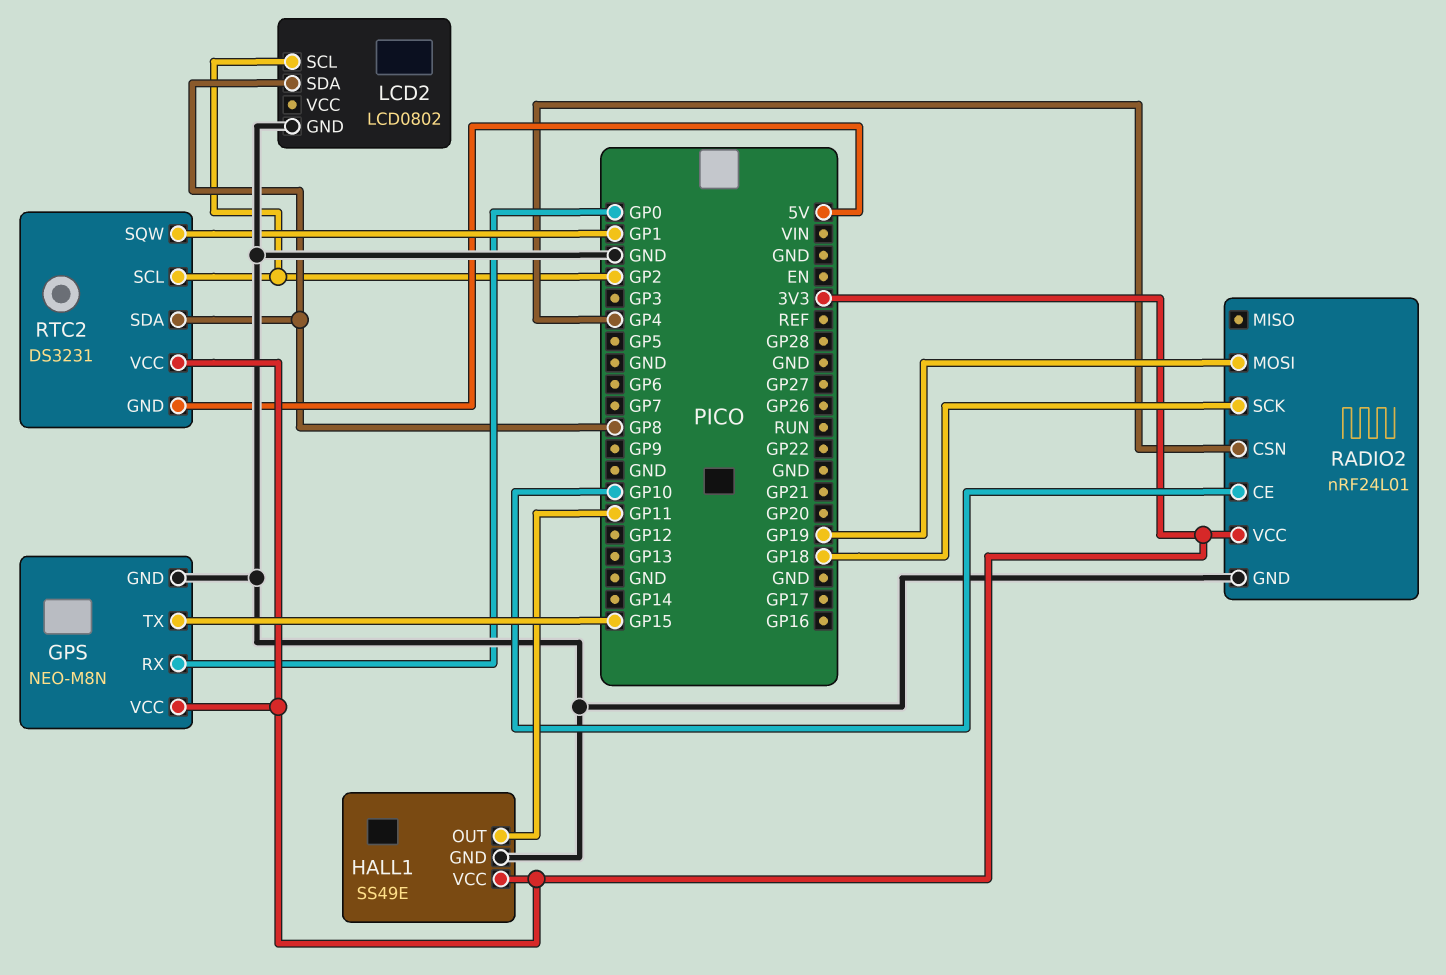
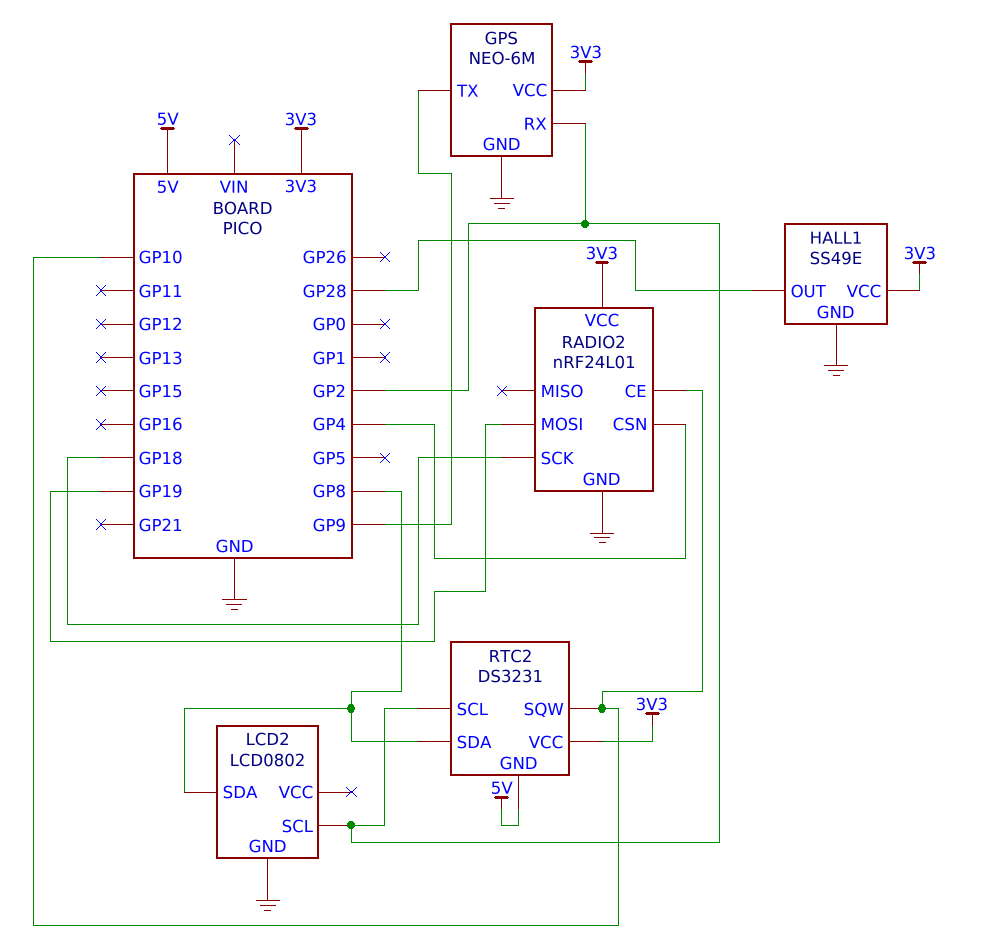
GPS: NEO-M8N -> NEO-6M
GPS pin RX: GP0 -> GP2
GPS pin TX: GP15 -> GP9
HALL1 pin OUT: GP11 -> GP28
RTC2 pin SQW: GP1 -> GP10

